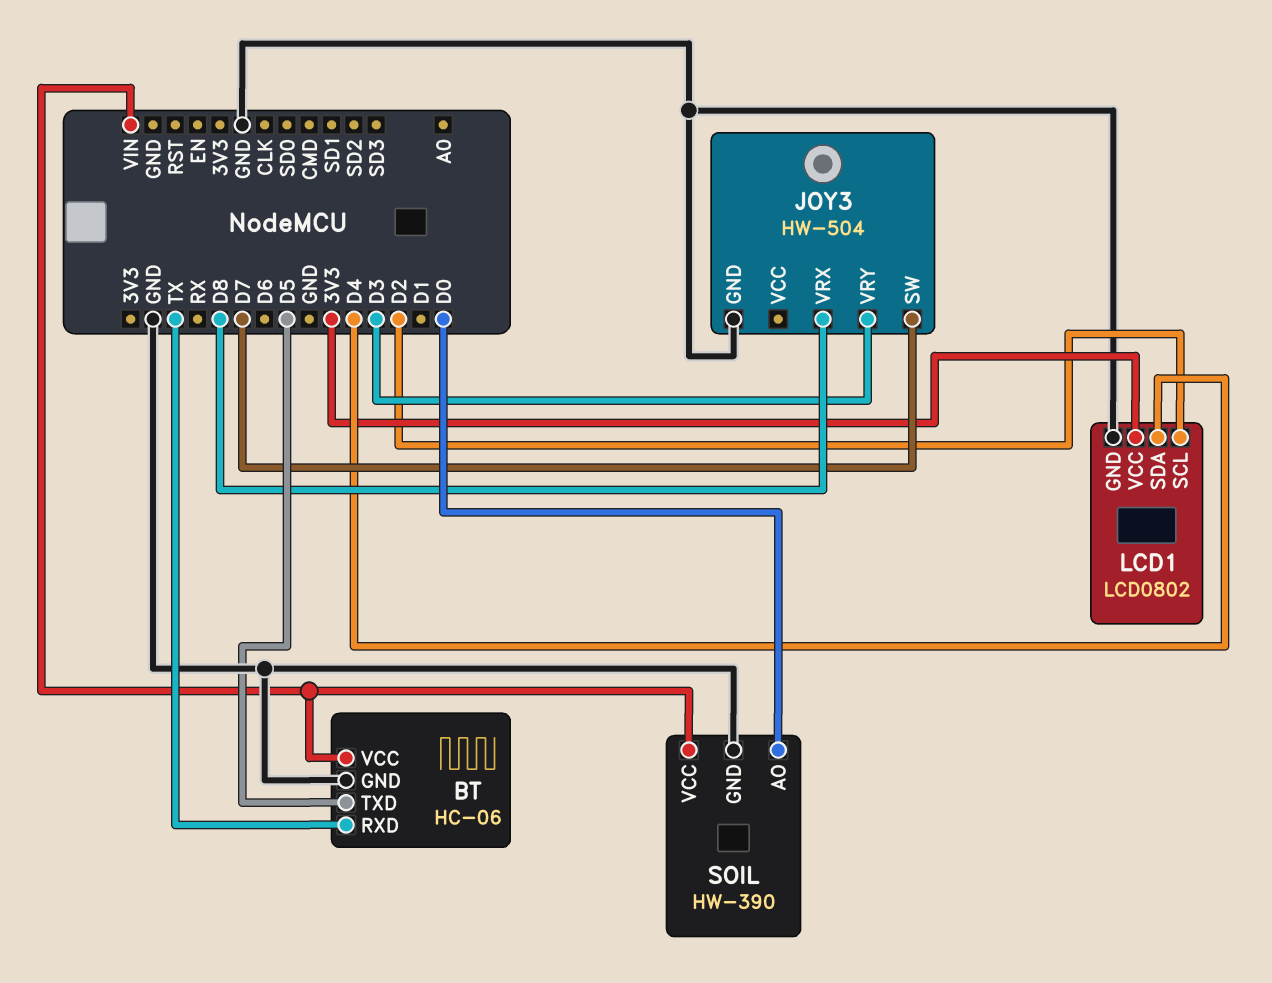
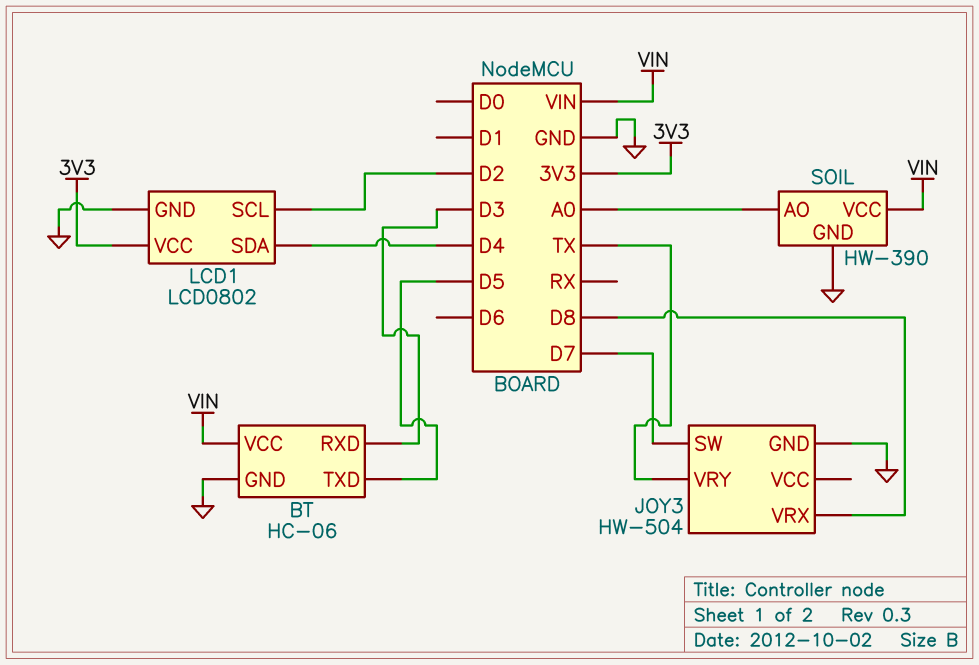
BT pin RXD: TX -> D3
JOY3 pin VRY: D3 -> TX
SOIL pin AO: D0 -> A0

